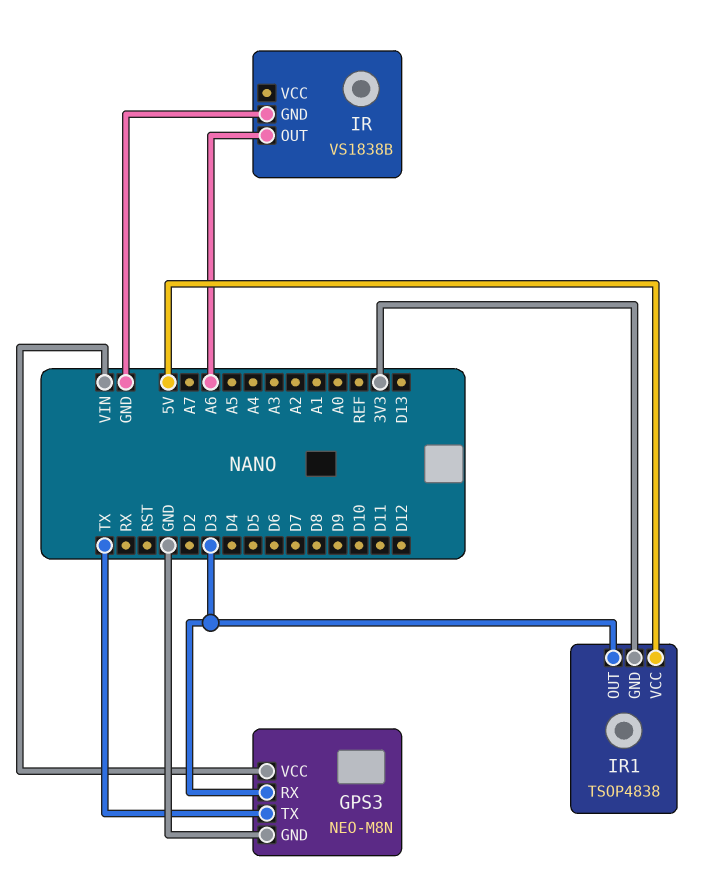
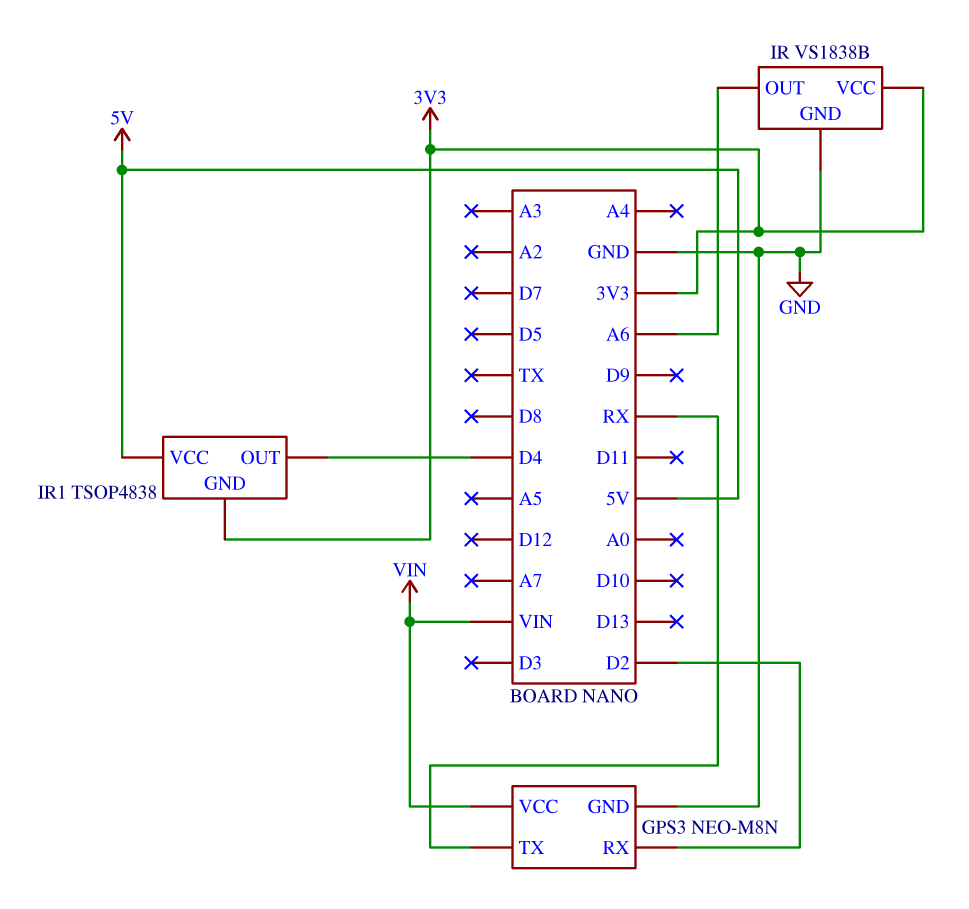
GPS3 pin RX: D3 -> D2
GPS3 pin TX: TX -> RX
IR pin VCC: none -> 3V3
IR1 pin OUT: D3 -> D4

